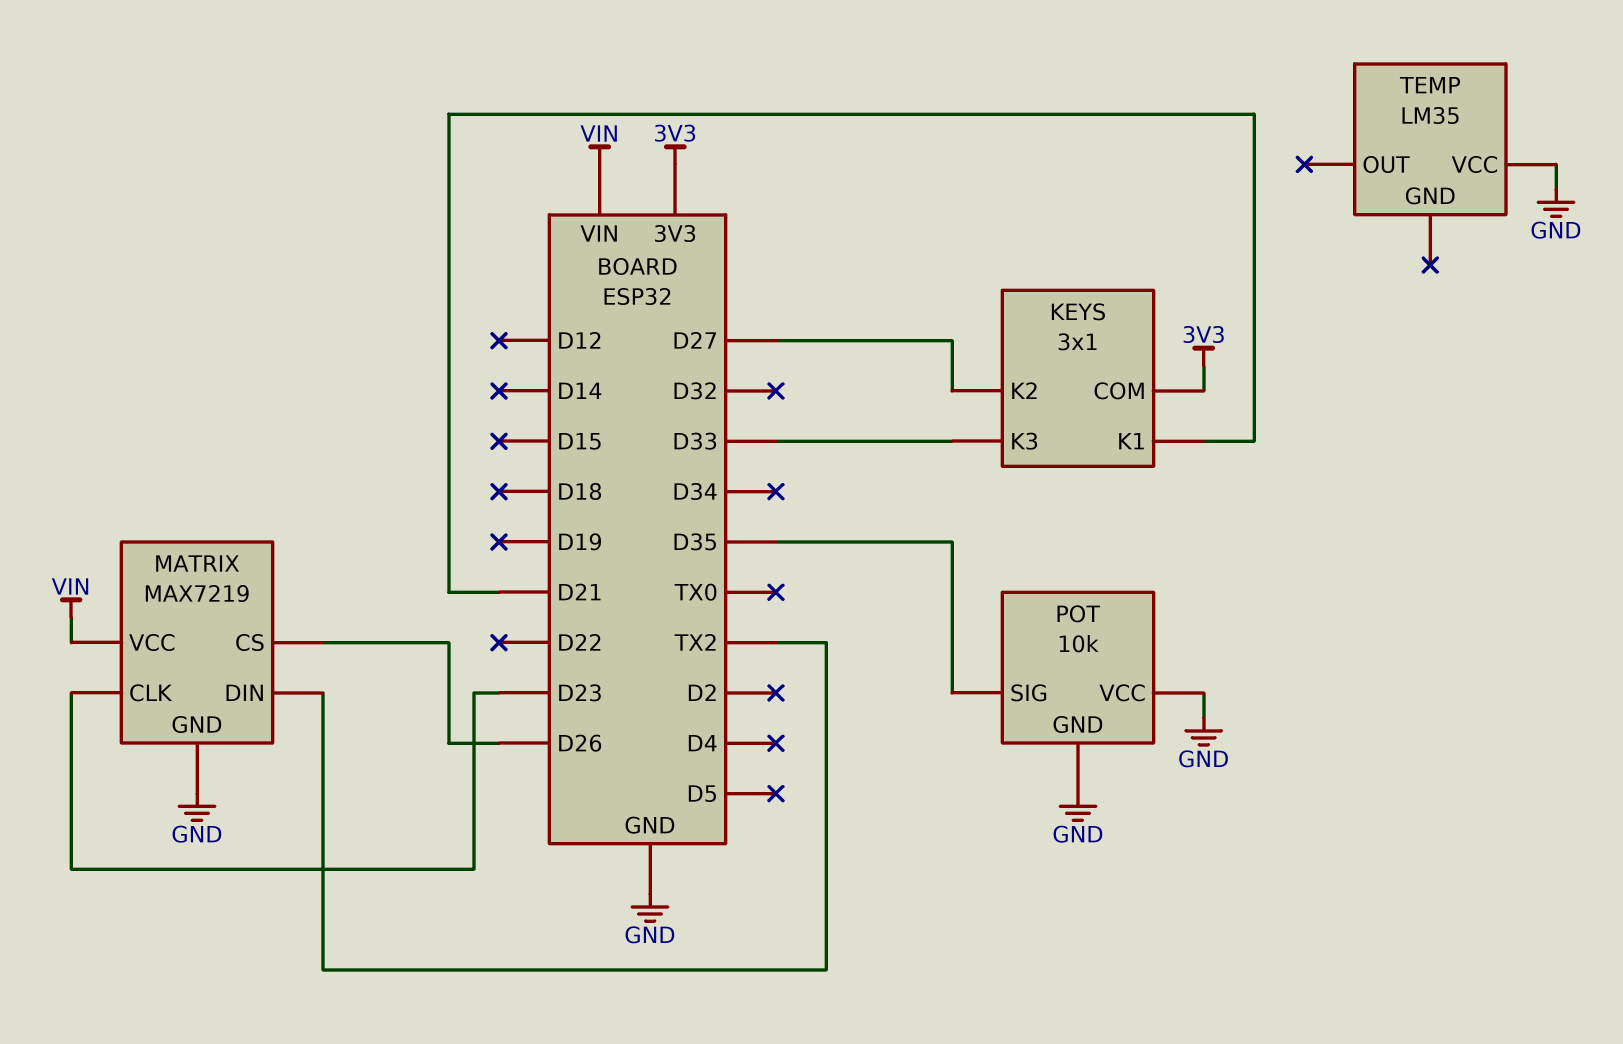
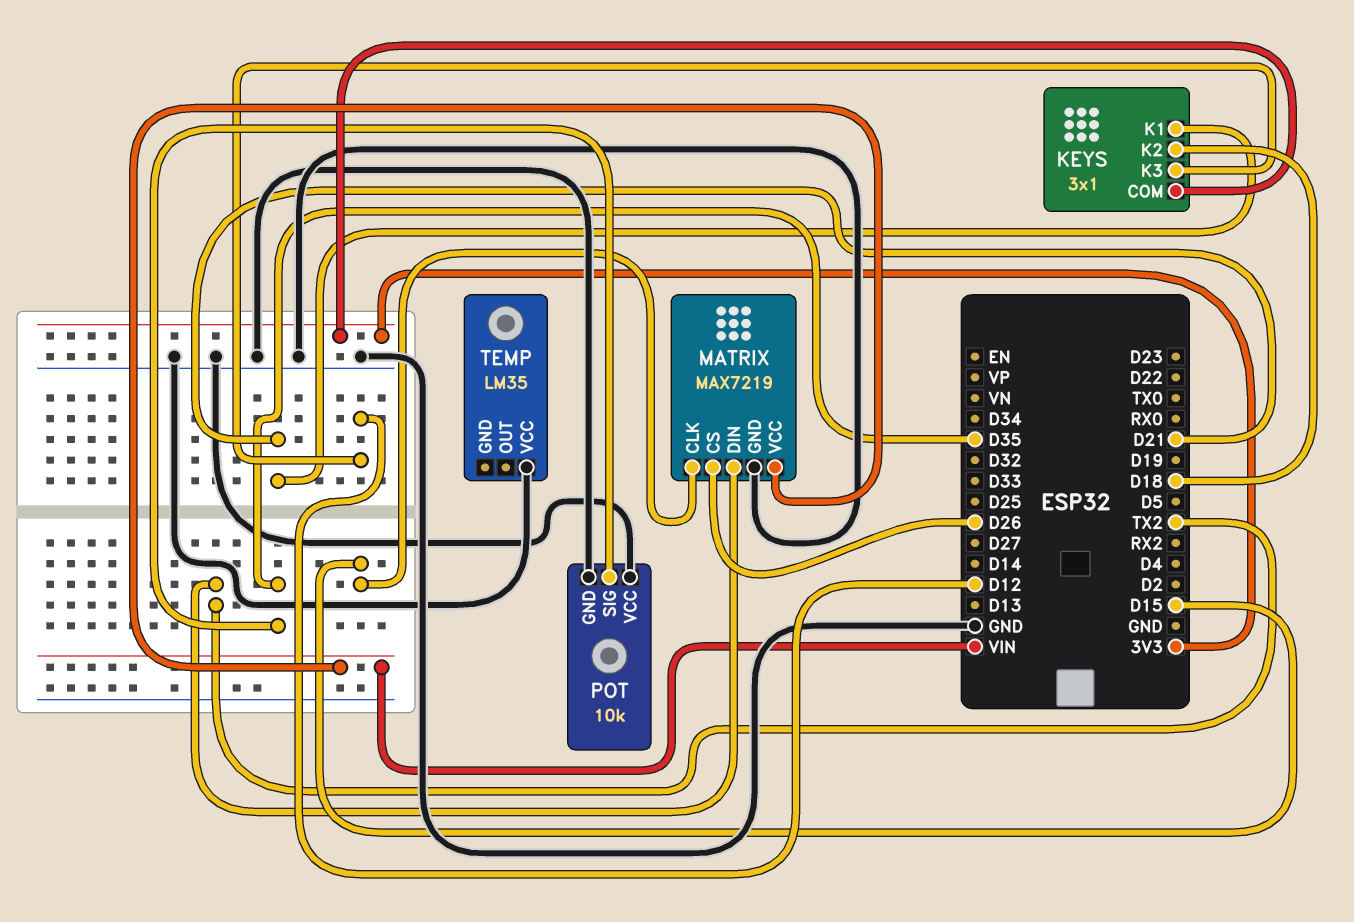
KEYS pin K2: D27 -> D18
KEYS pin K3: D33 -> D12
MATRIX pin CLK: D23 -> D15

